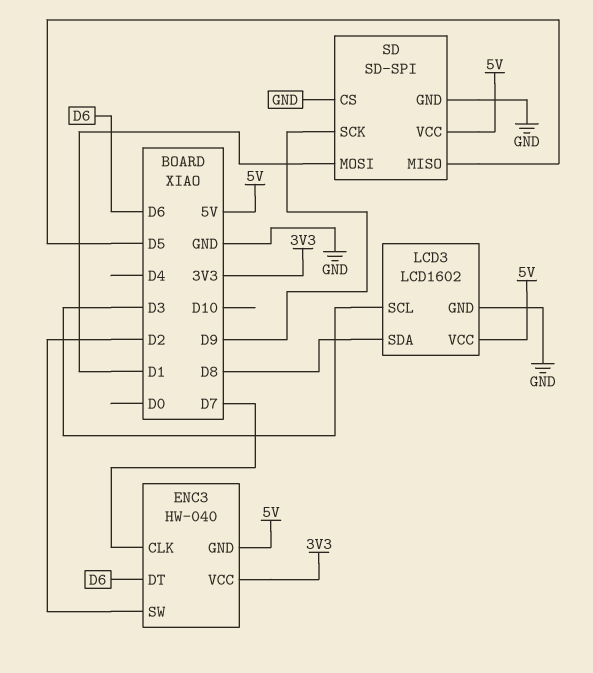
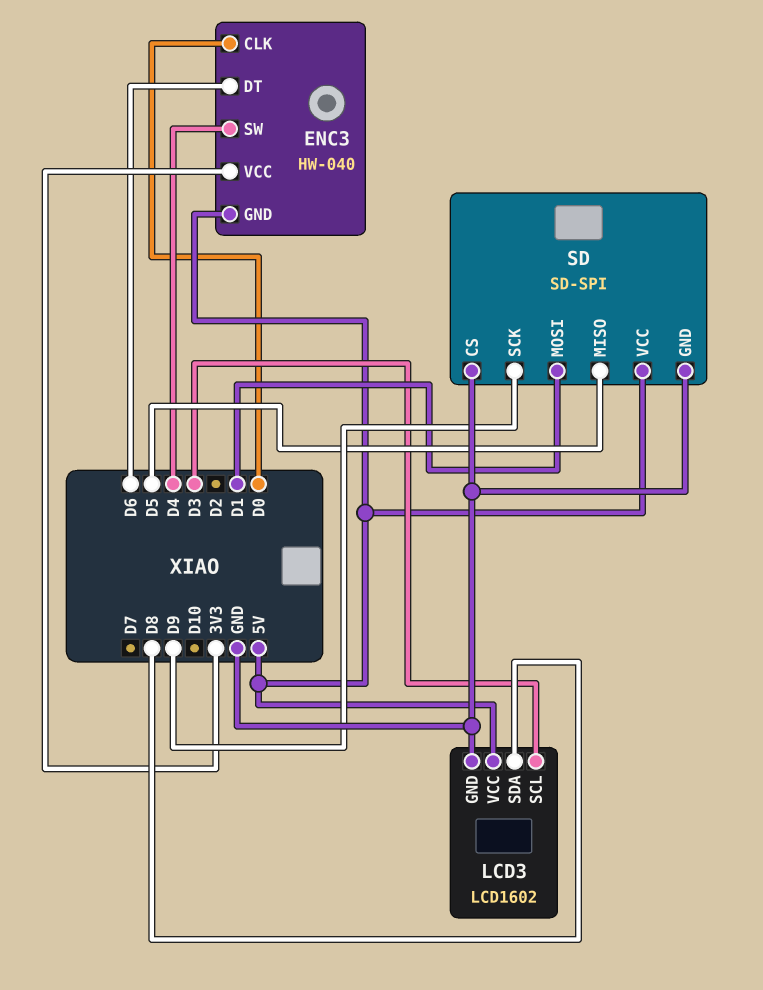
ENC3 pin CLK: D7 -> D0
ENC3 pin SW: D2 -> D4

